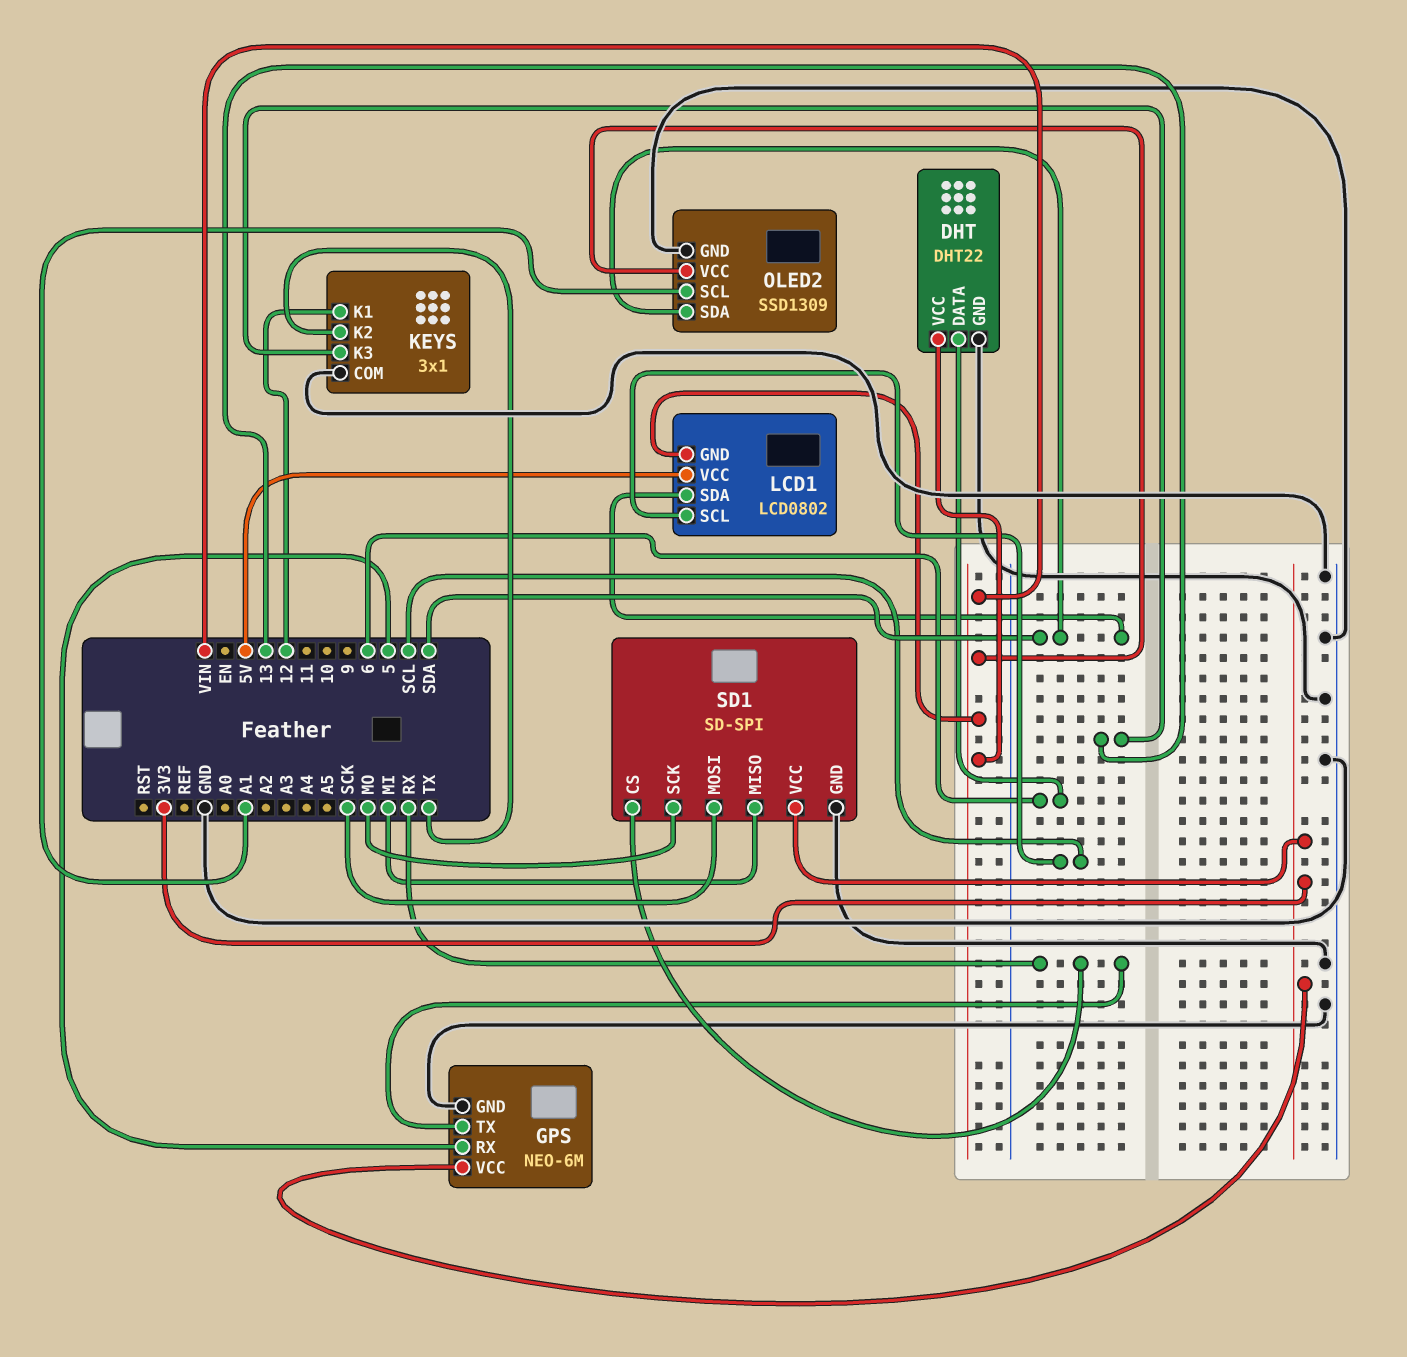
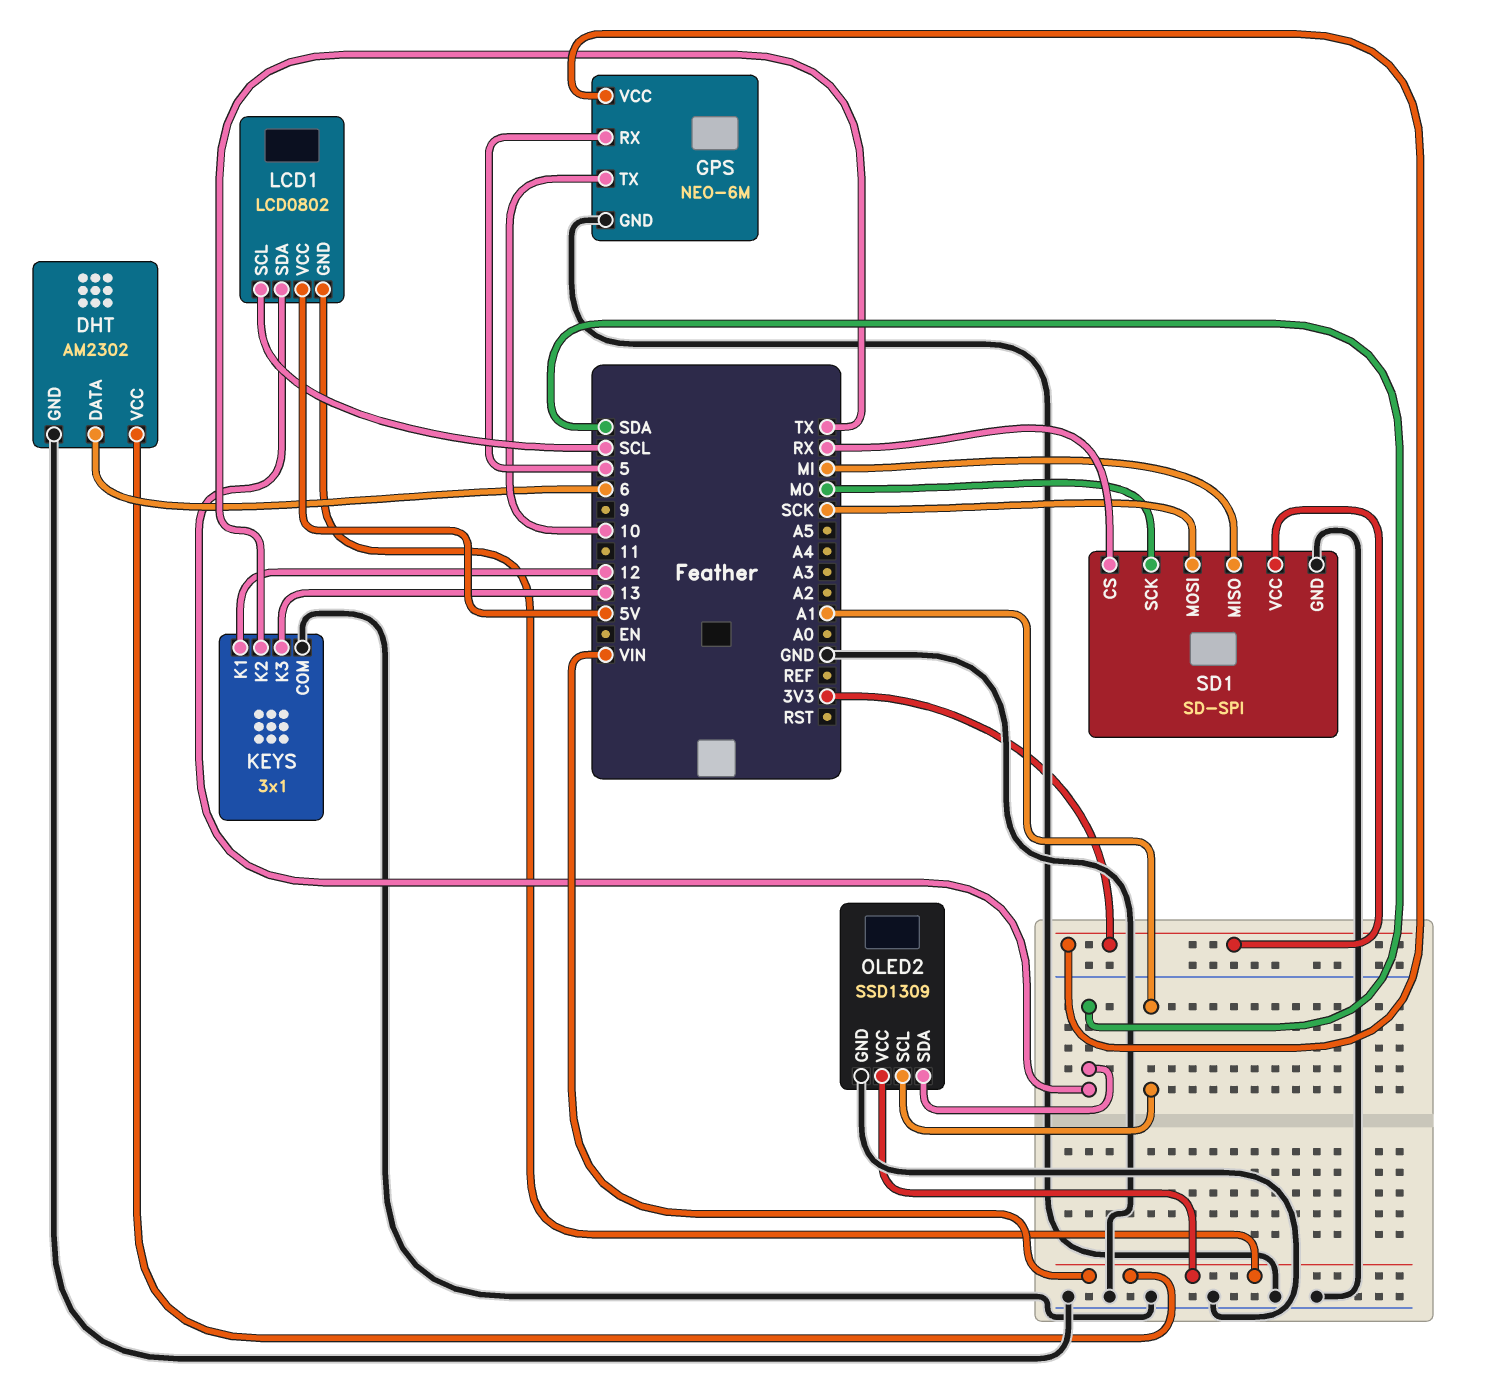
DHT: DHT22 -> AM2302
GPS pin TX: RX -> 10

